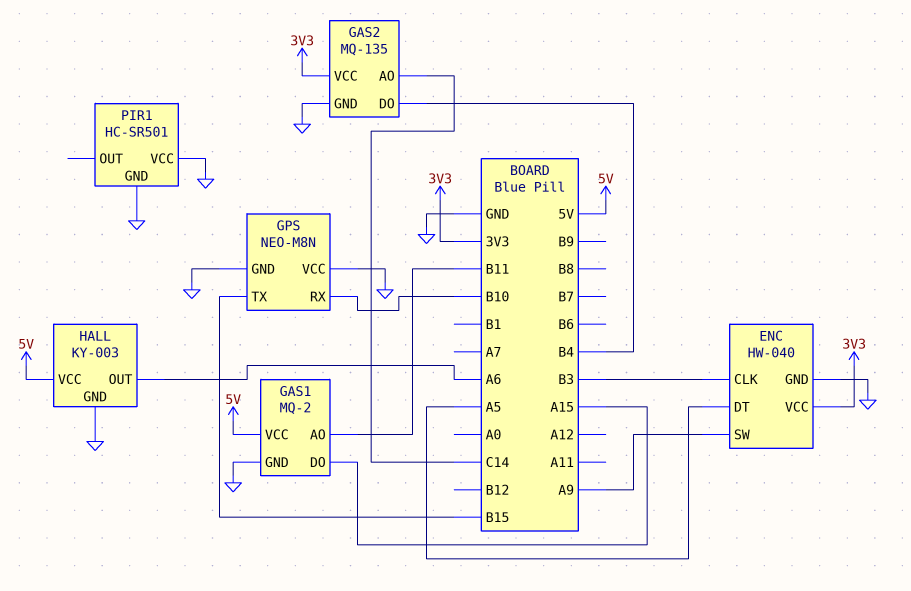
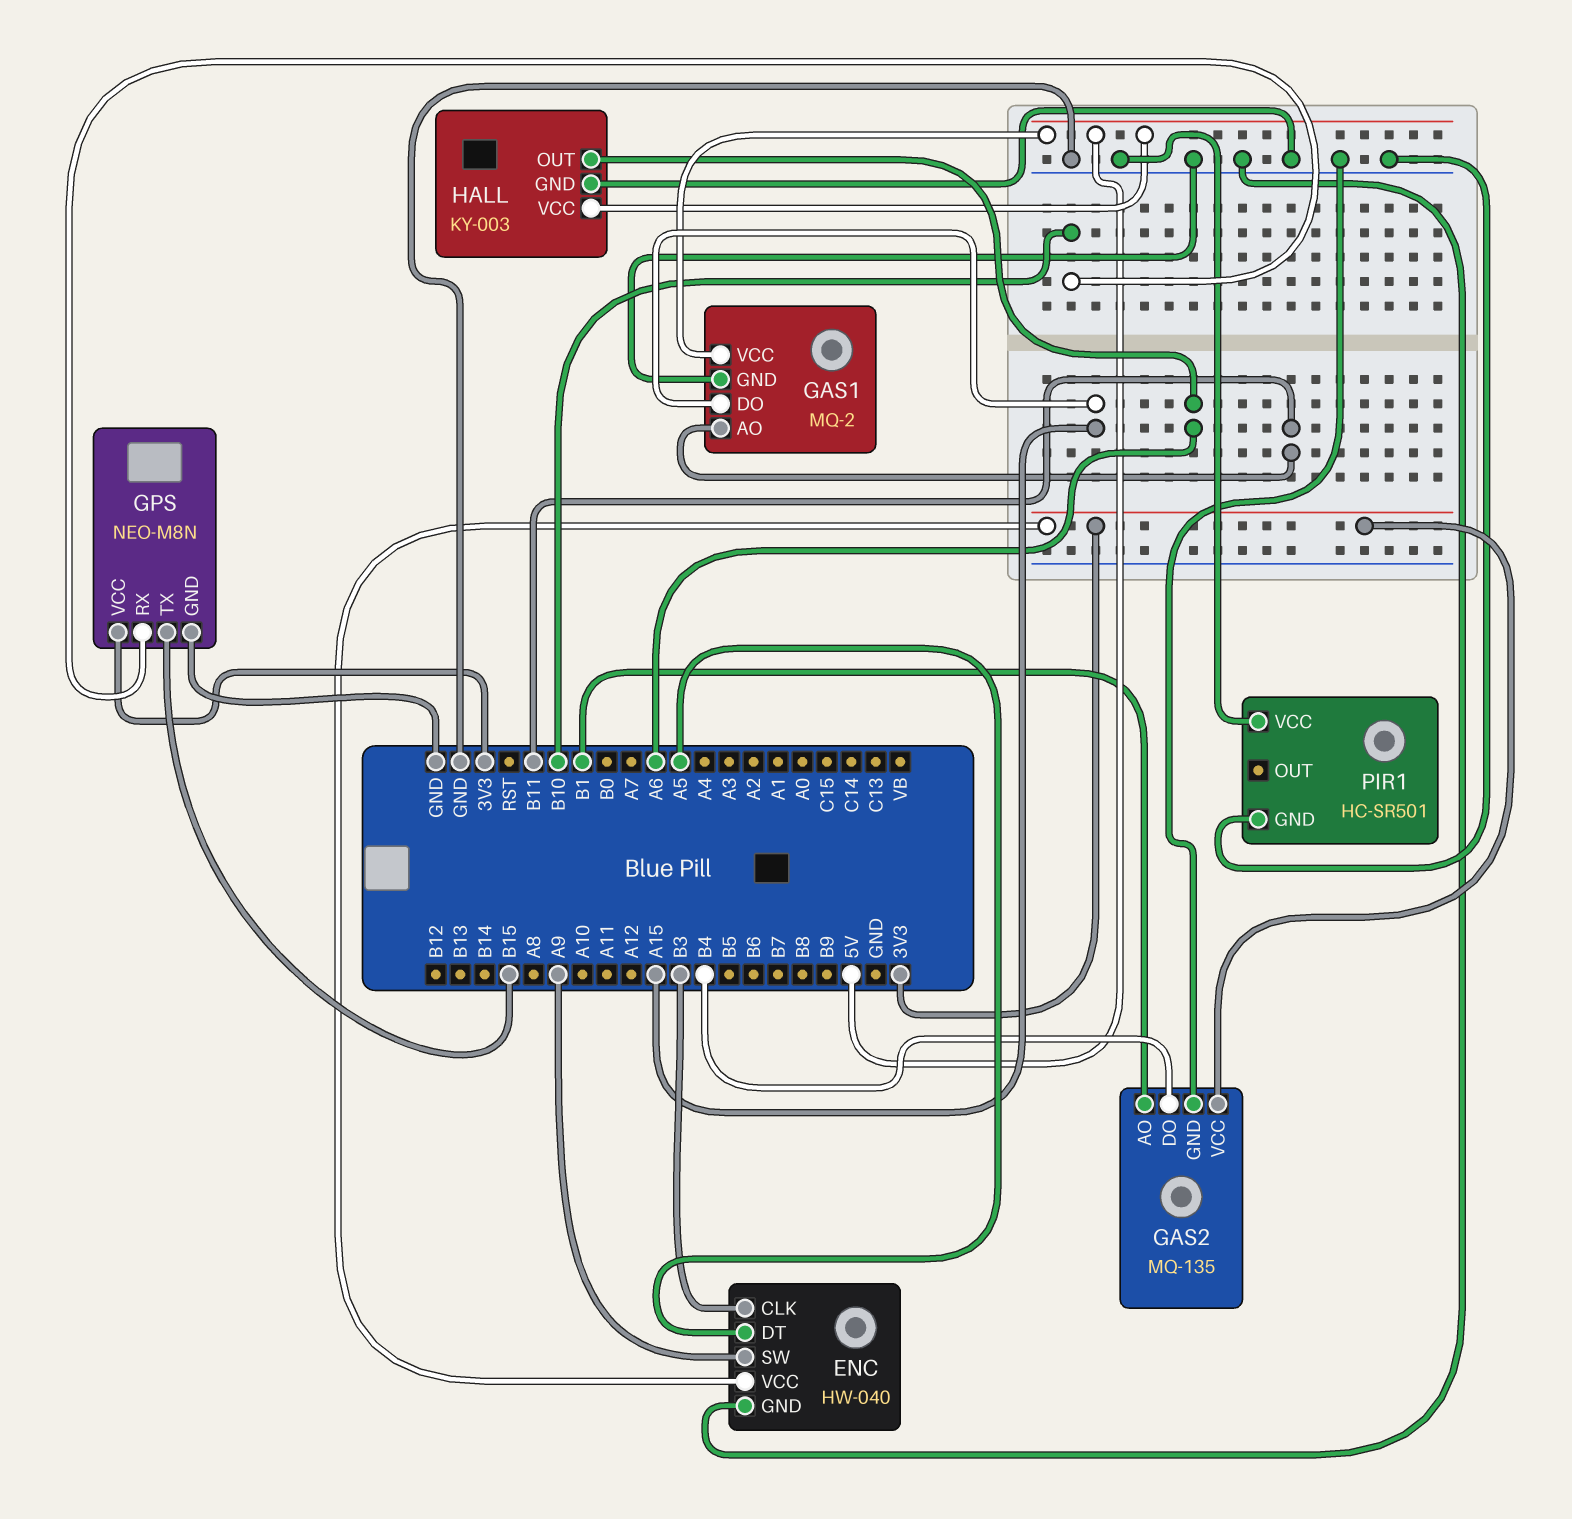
GAS2 pin AO: C14 -> B1
GPS pin VCC: GND -> 3V3

